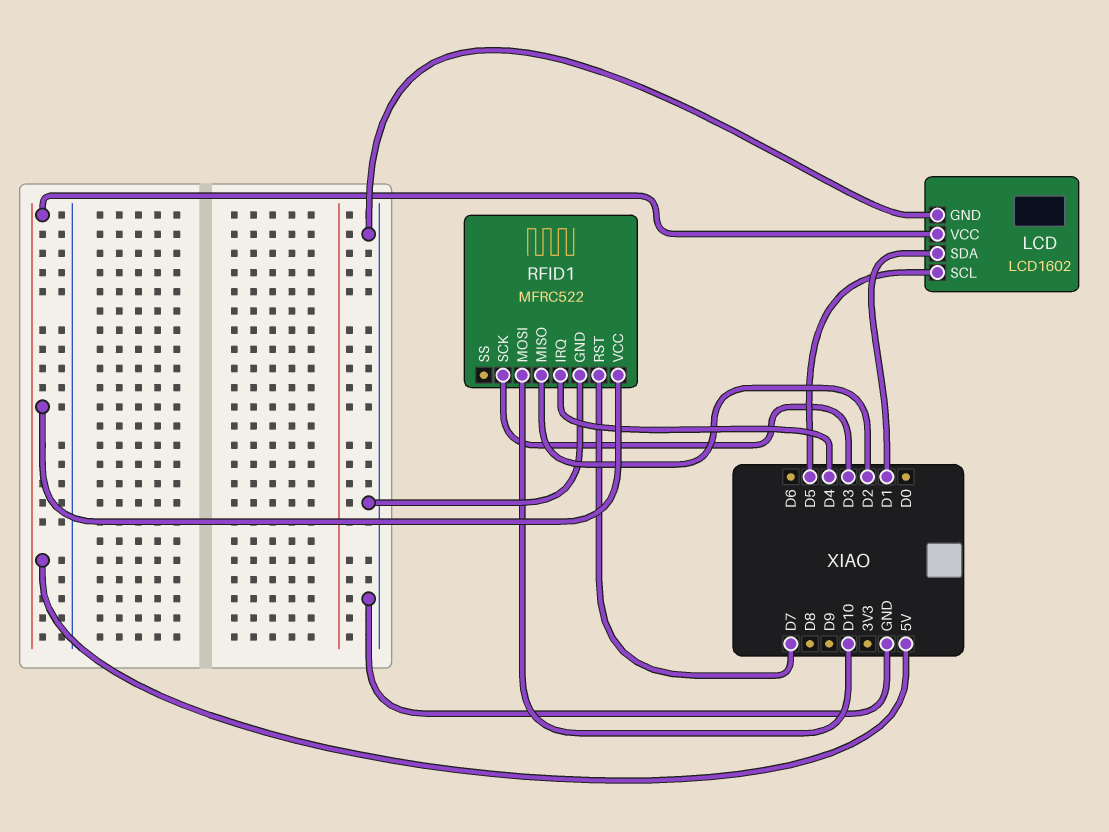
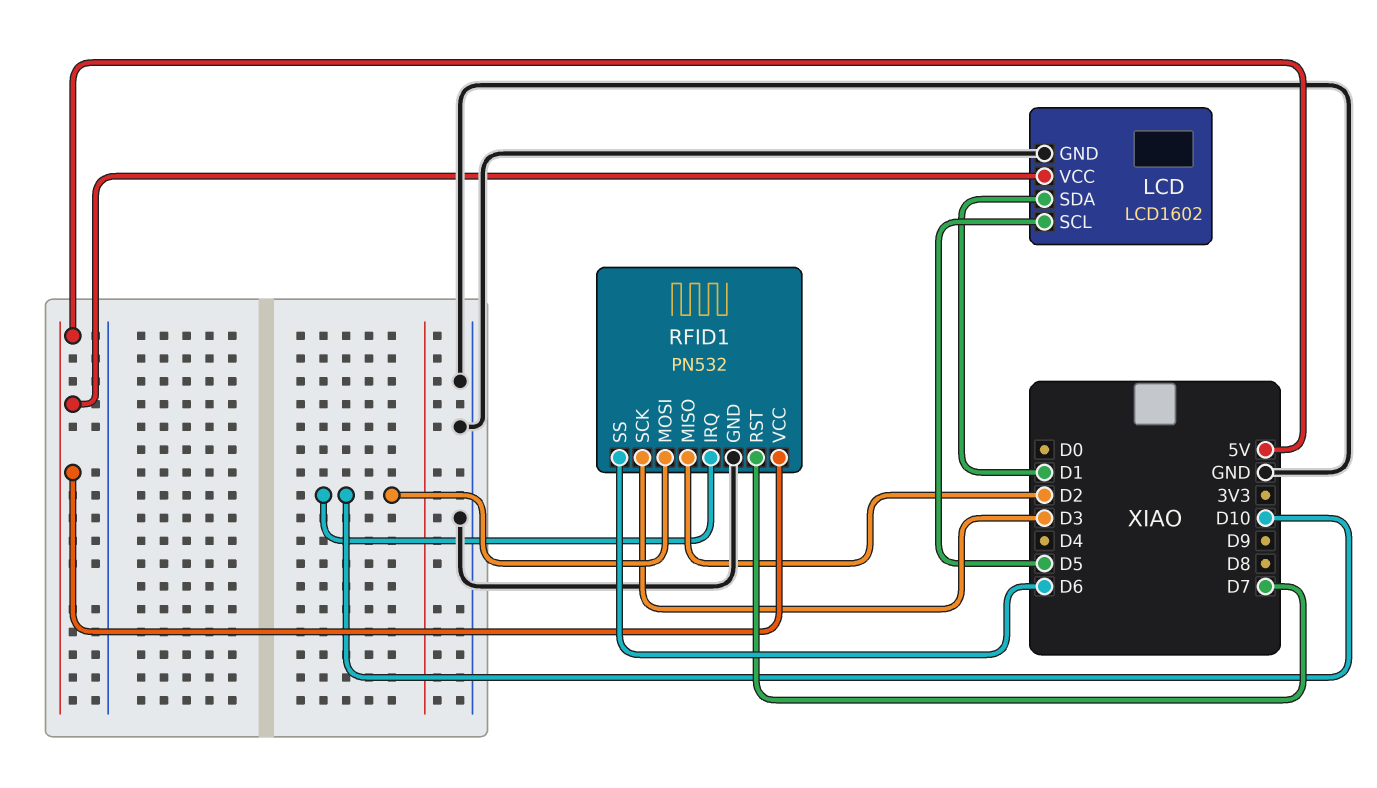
RFID1: MFRC522 -> PN532
RFID1 pin IRQ: D4 -> D10
RFID1 pin SS: none -> D6

